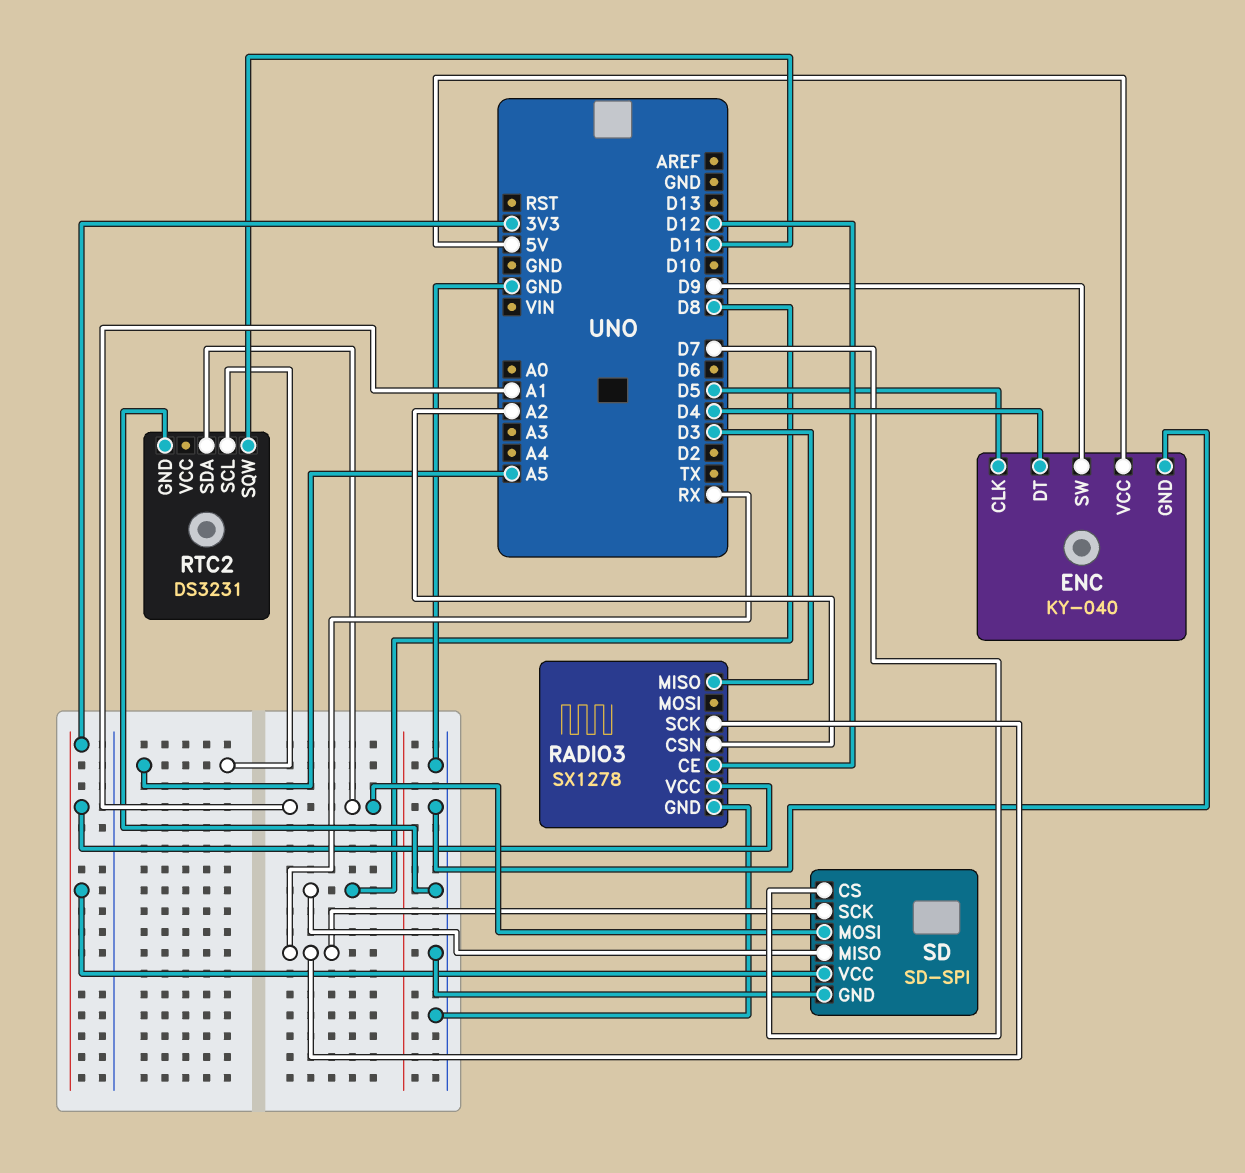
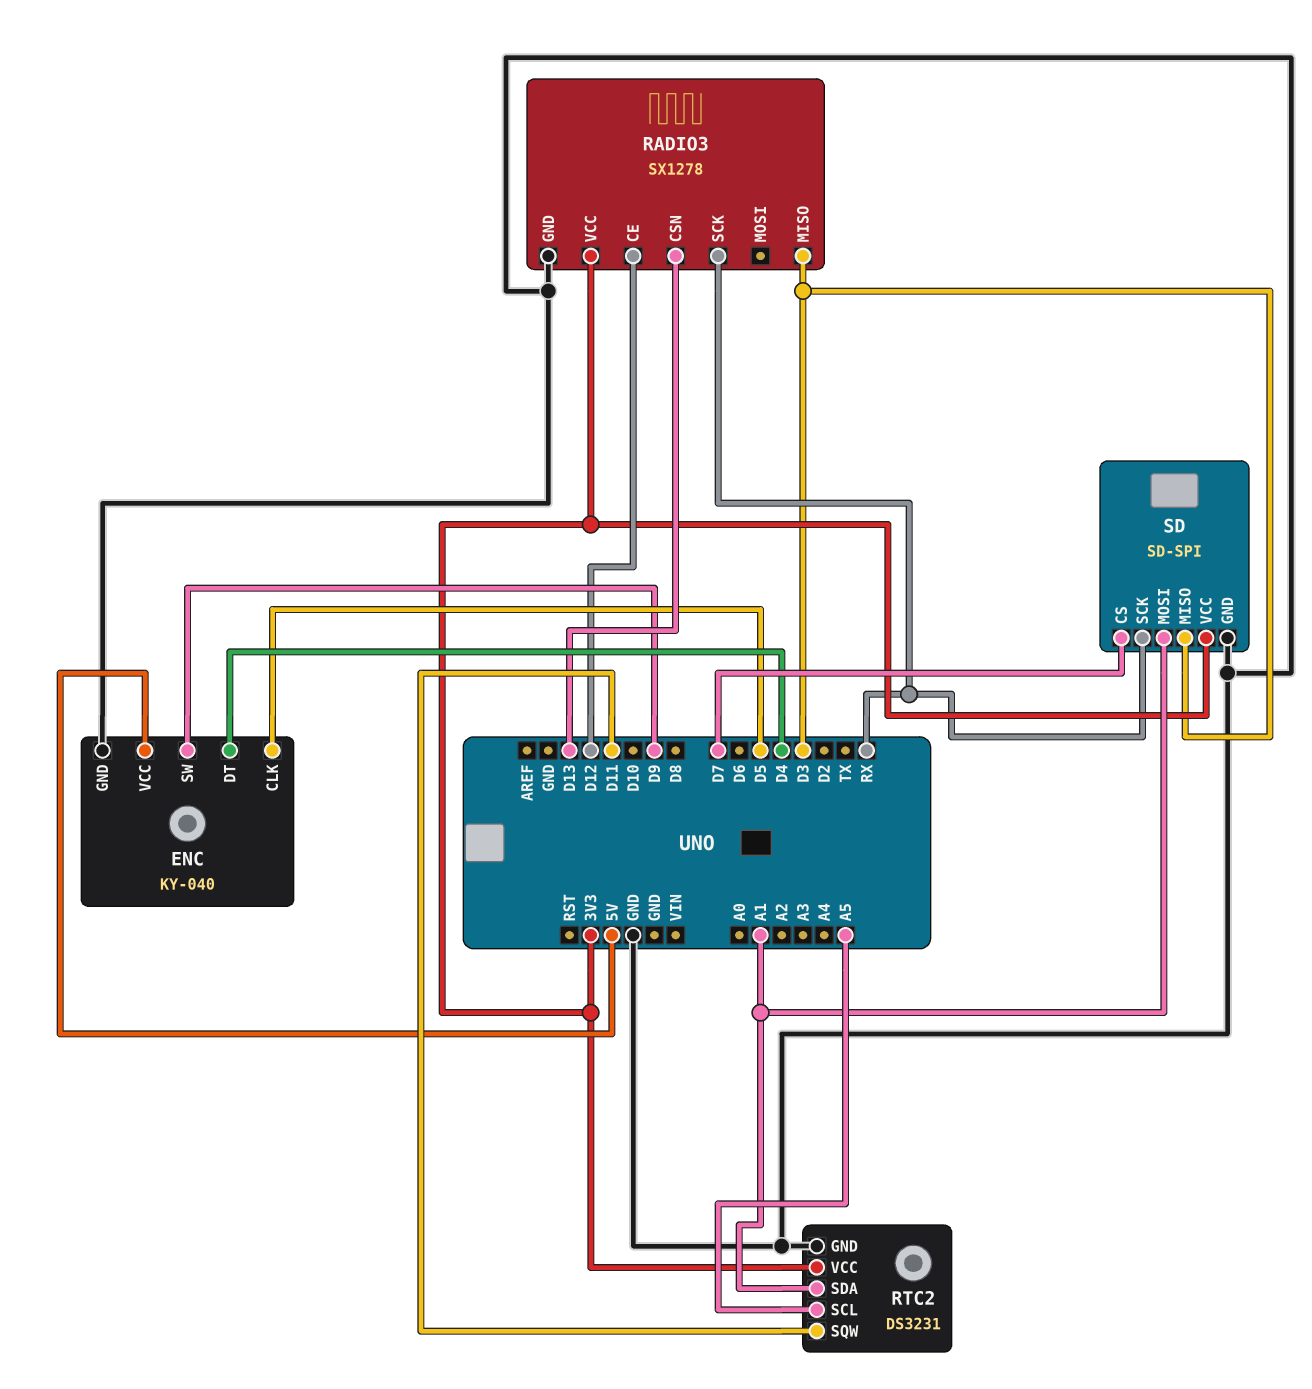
RADIO3 pin CSN: A2 -> D13
RTC2 pin VCC: none -> 3V3
SD pin MISO: D8 -> D3

